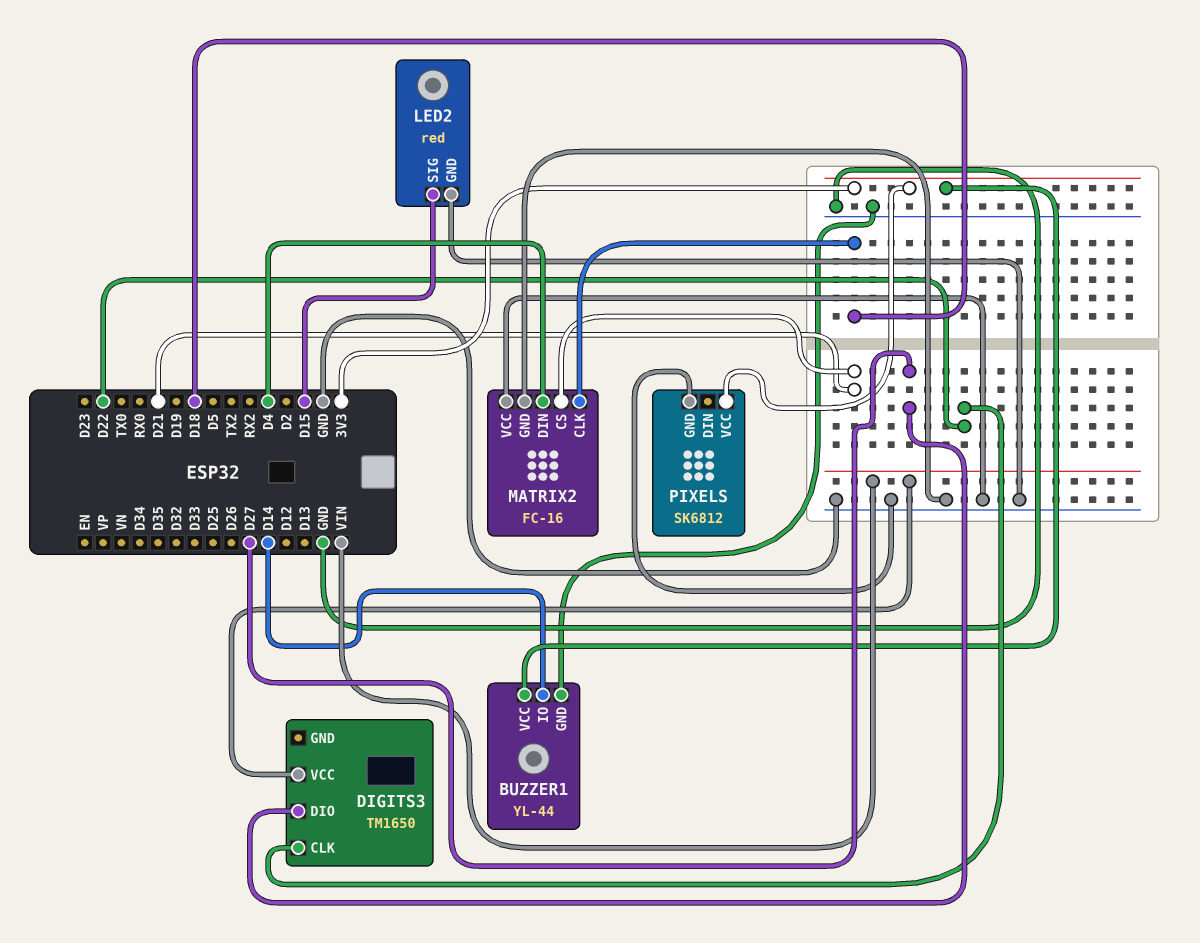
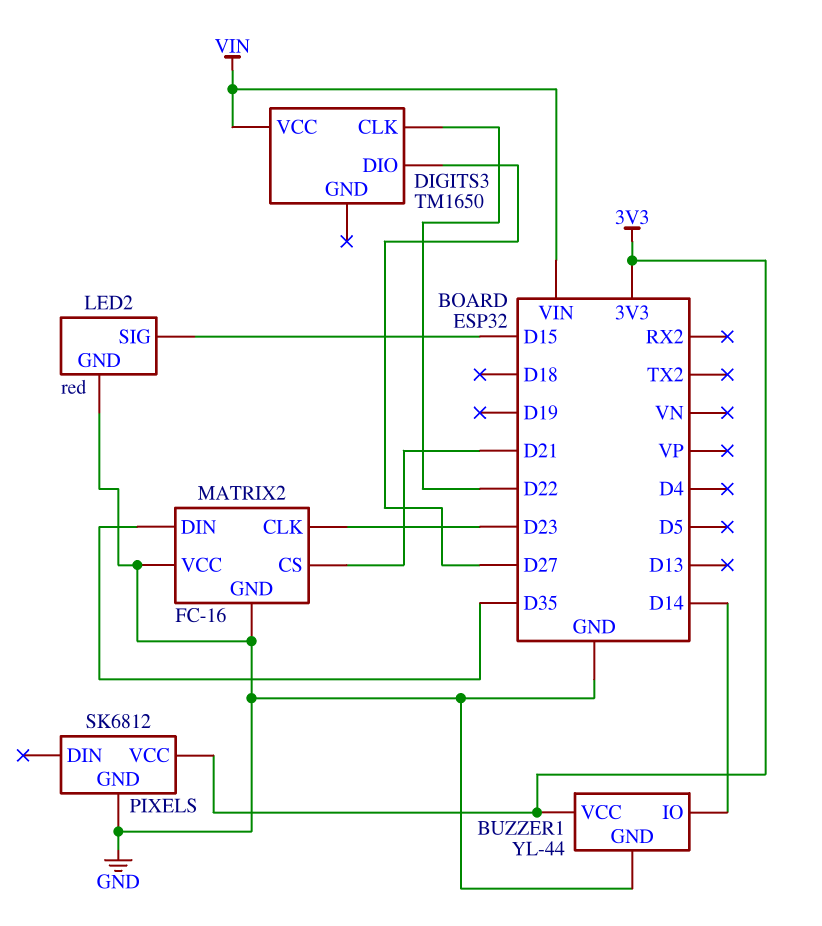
MATRIX2 pin CLK: D18 -> D23
MATRIX2 pin DIN: D4 -> D35

